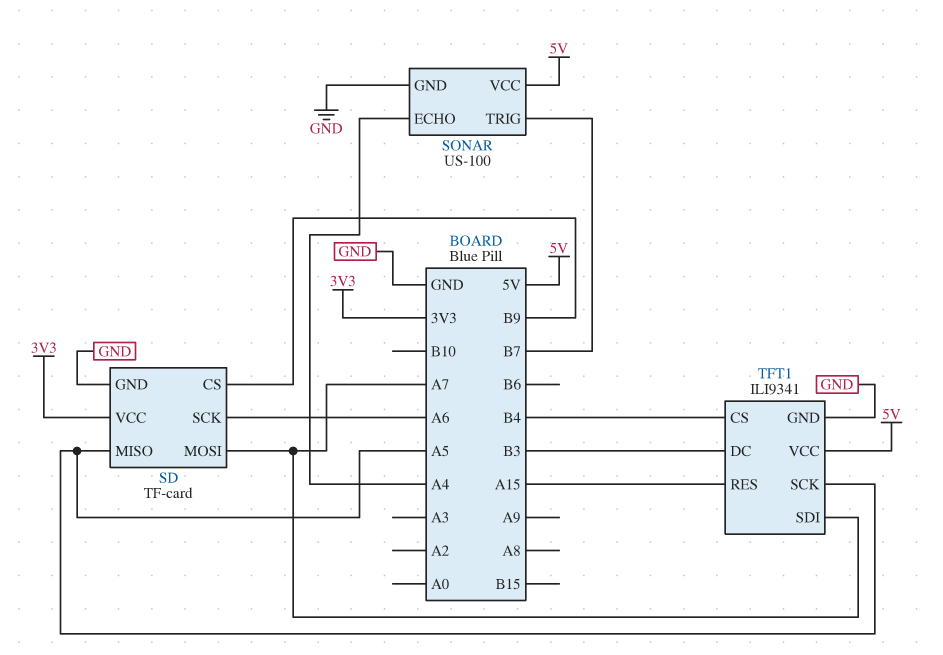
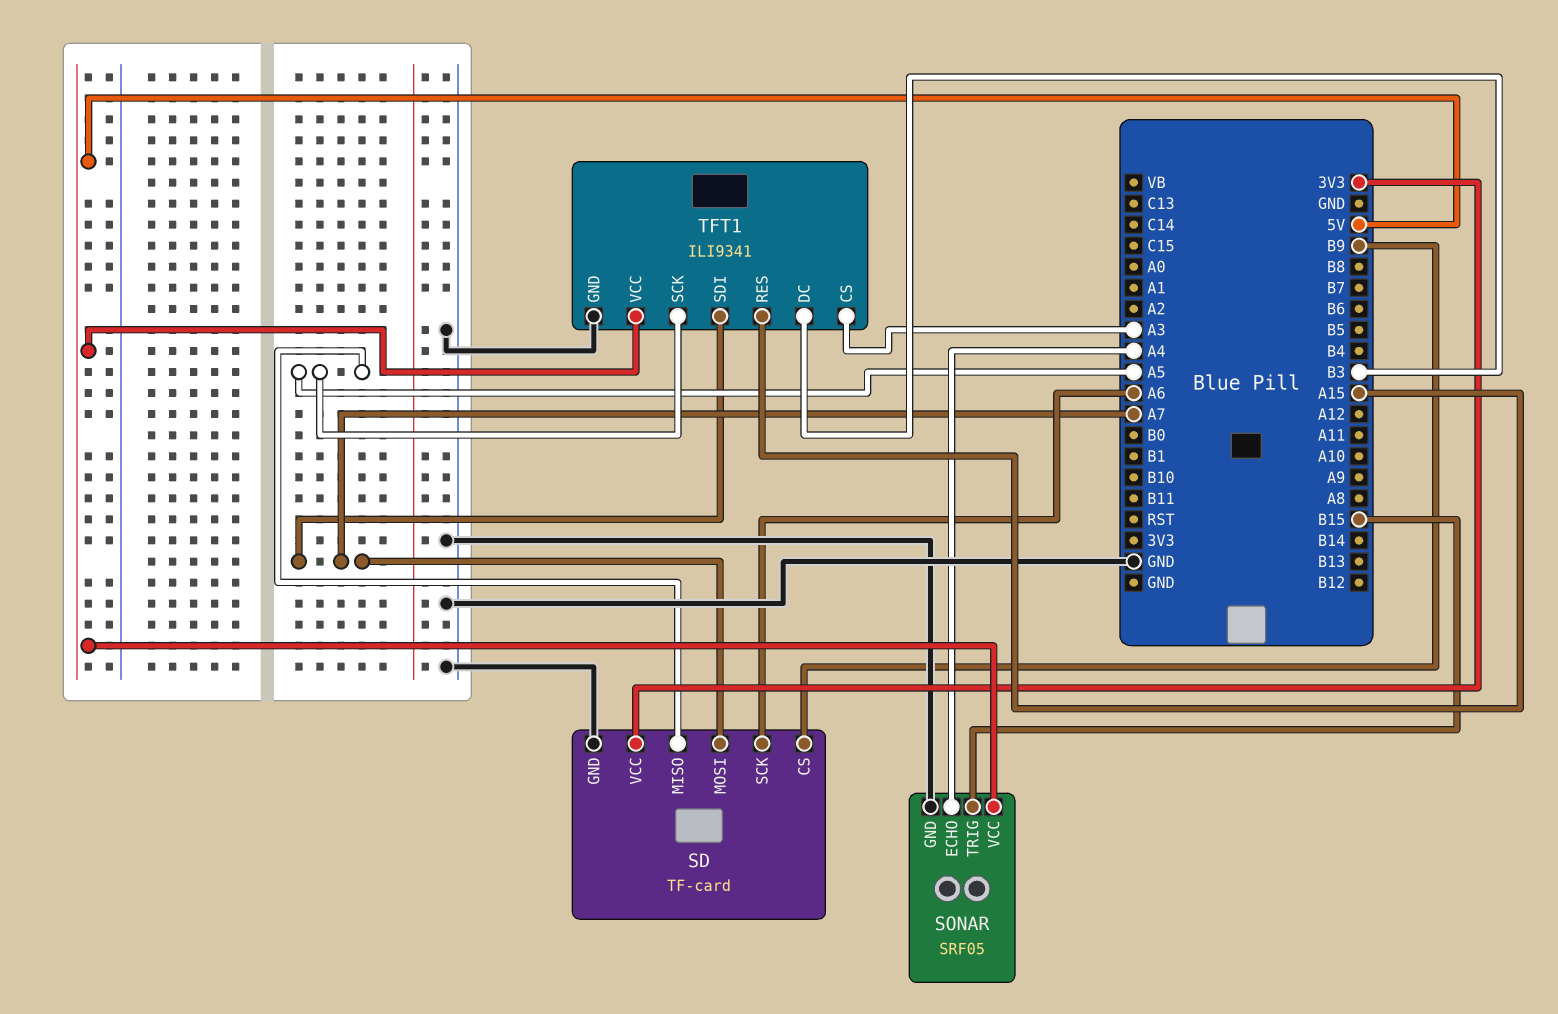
SONAR: US-100 -> SRF05
SONAR pin TRIG: B7 -> B15
TFT1 pin CS: B4 -> A3

